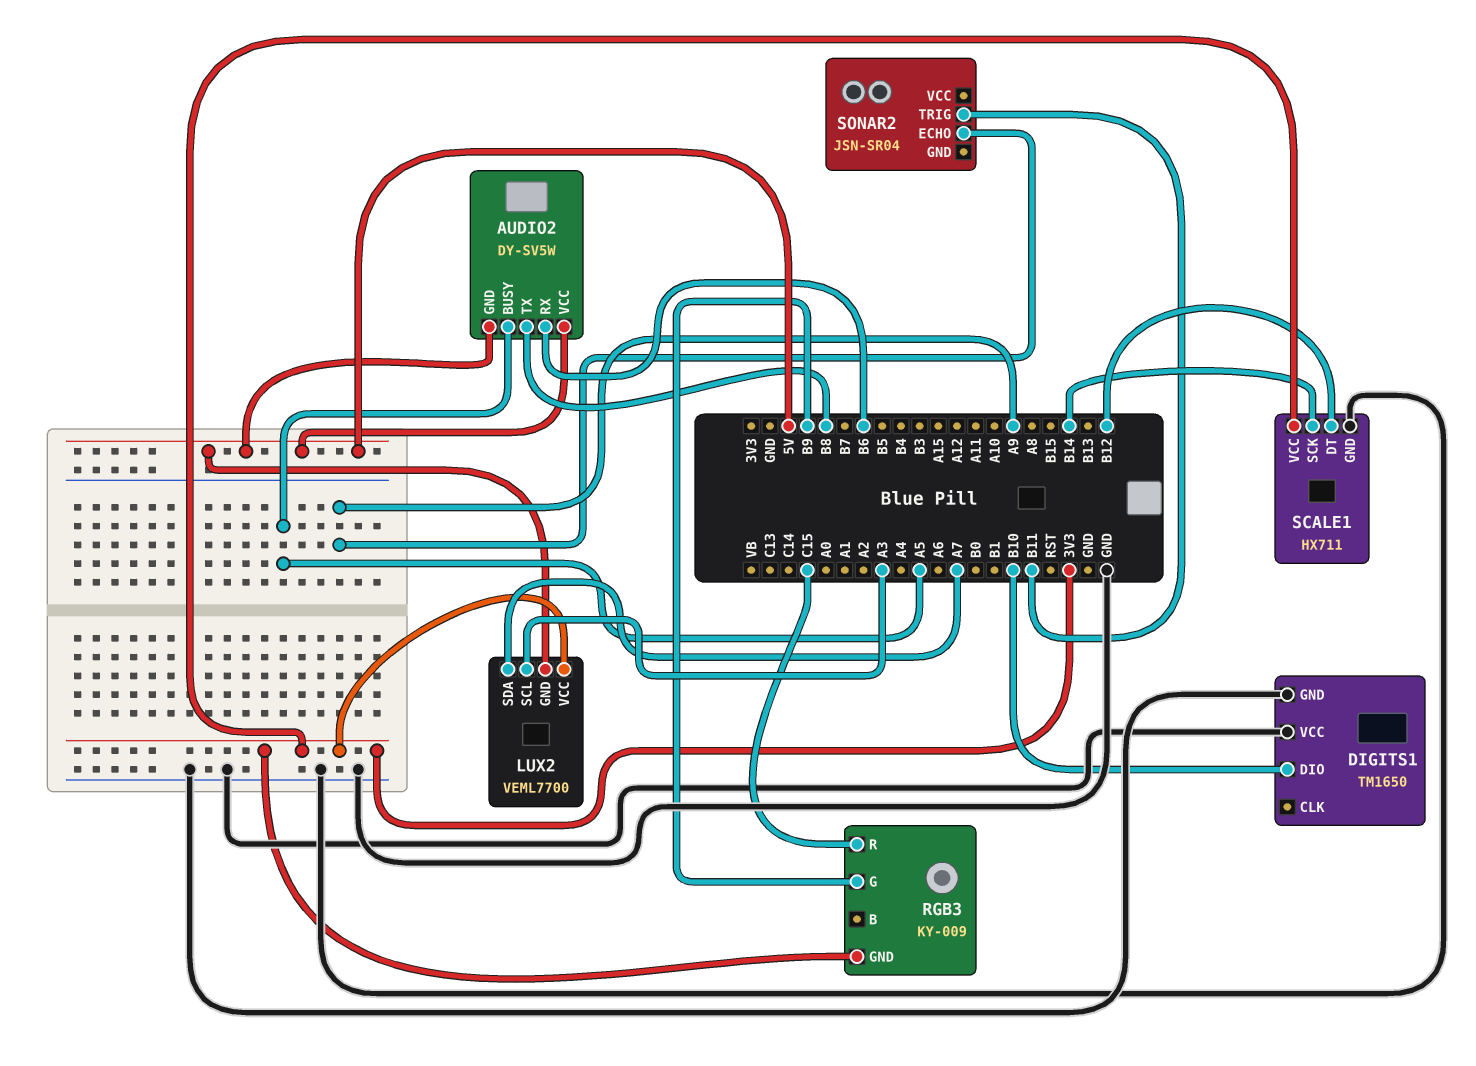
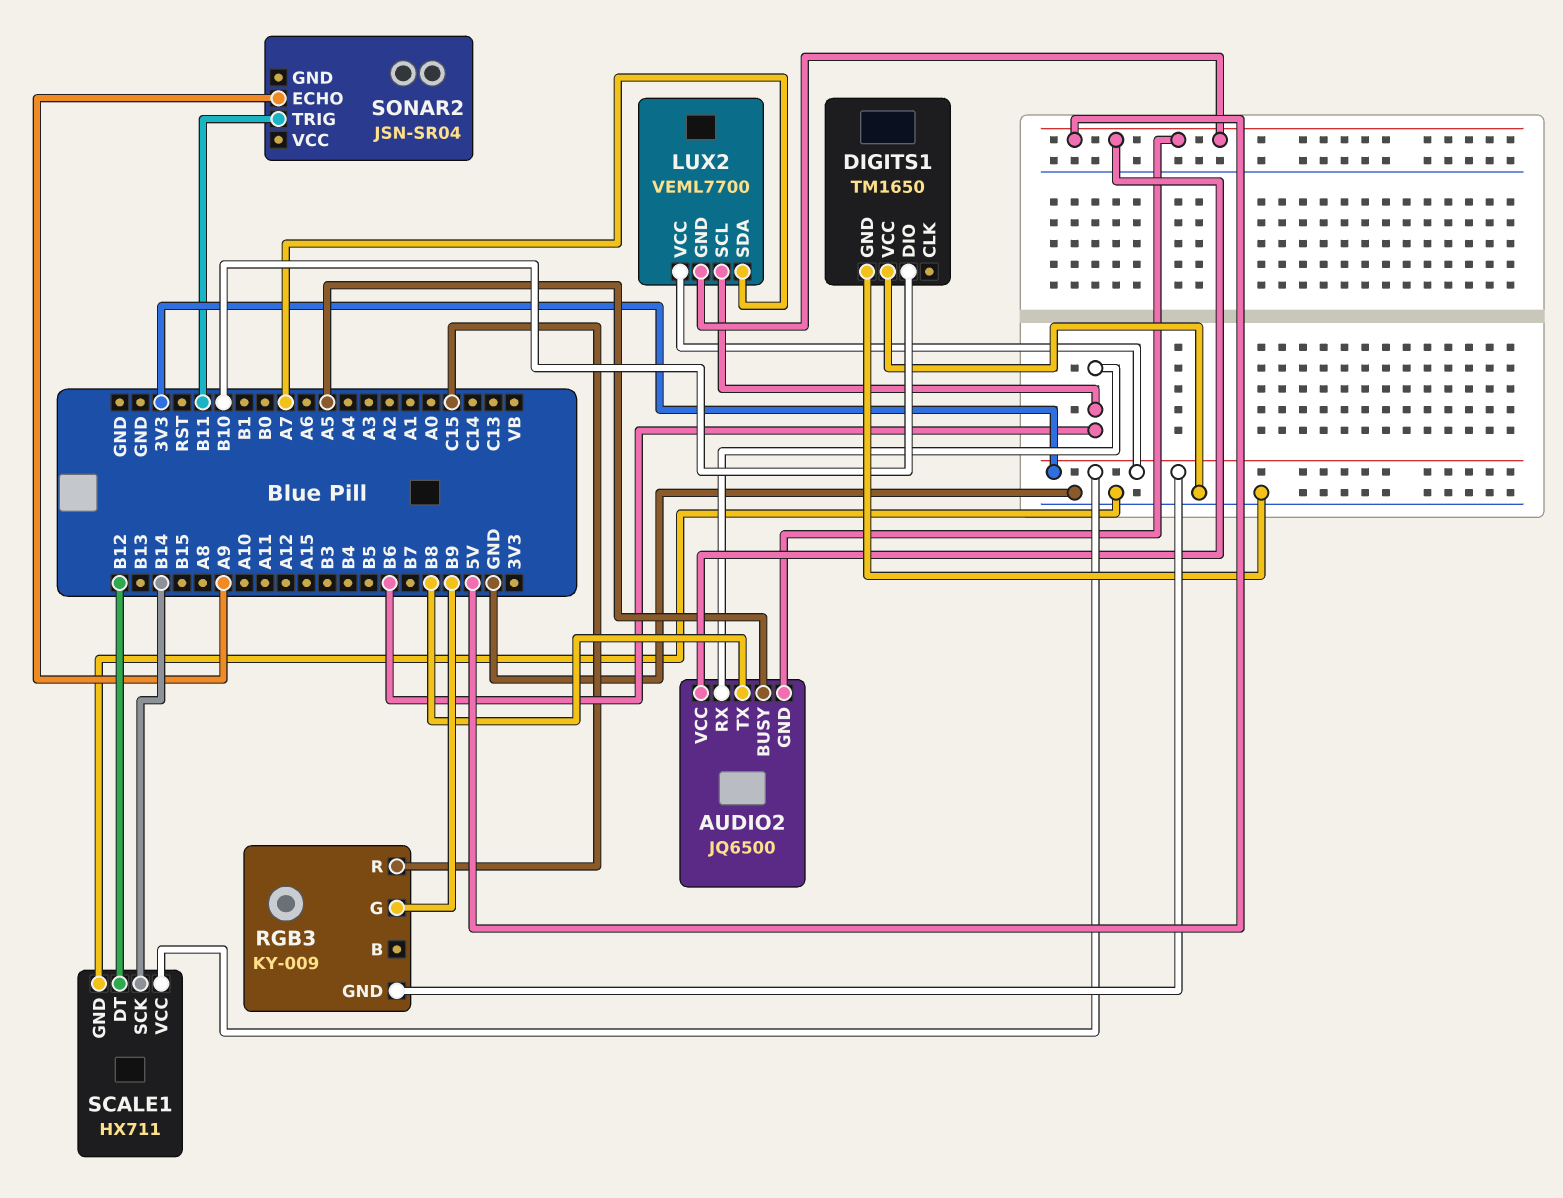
AUDIO2: DY-SV5W -> JQ6500
LUX2 pin SCL: A3 -> B6

